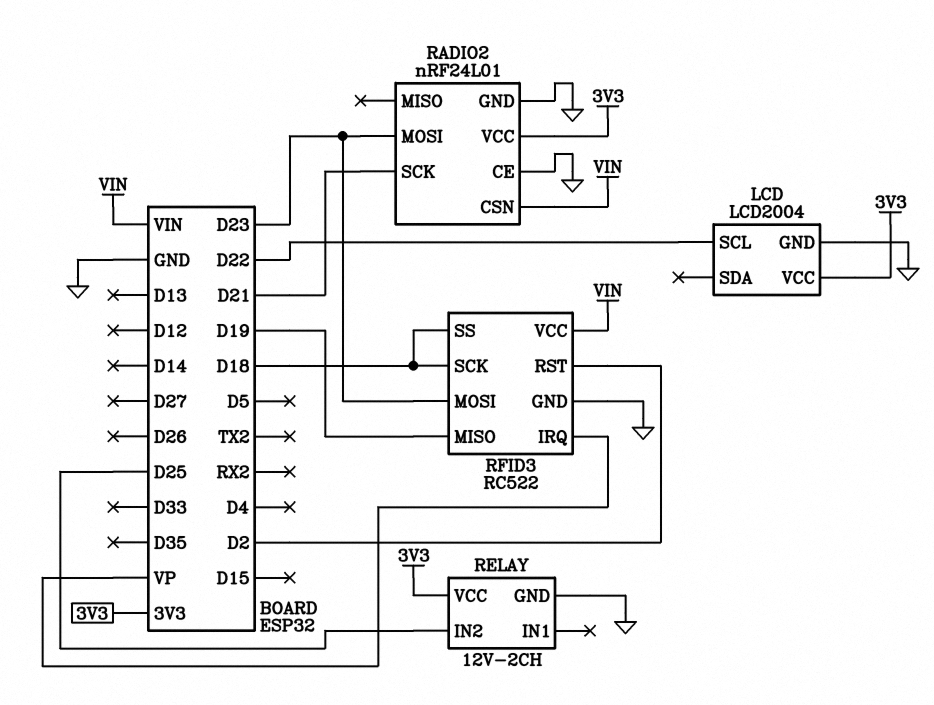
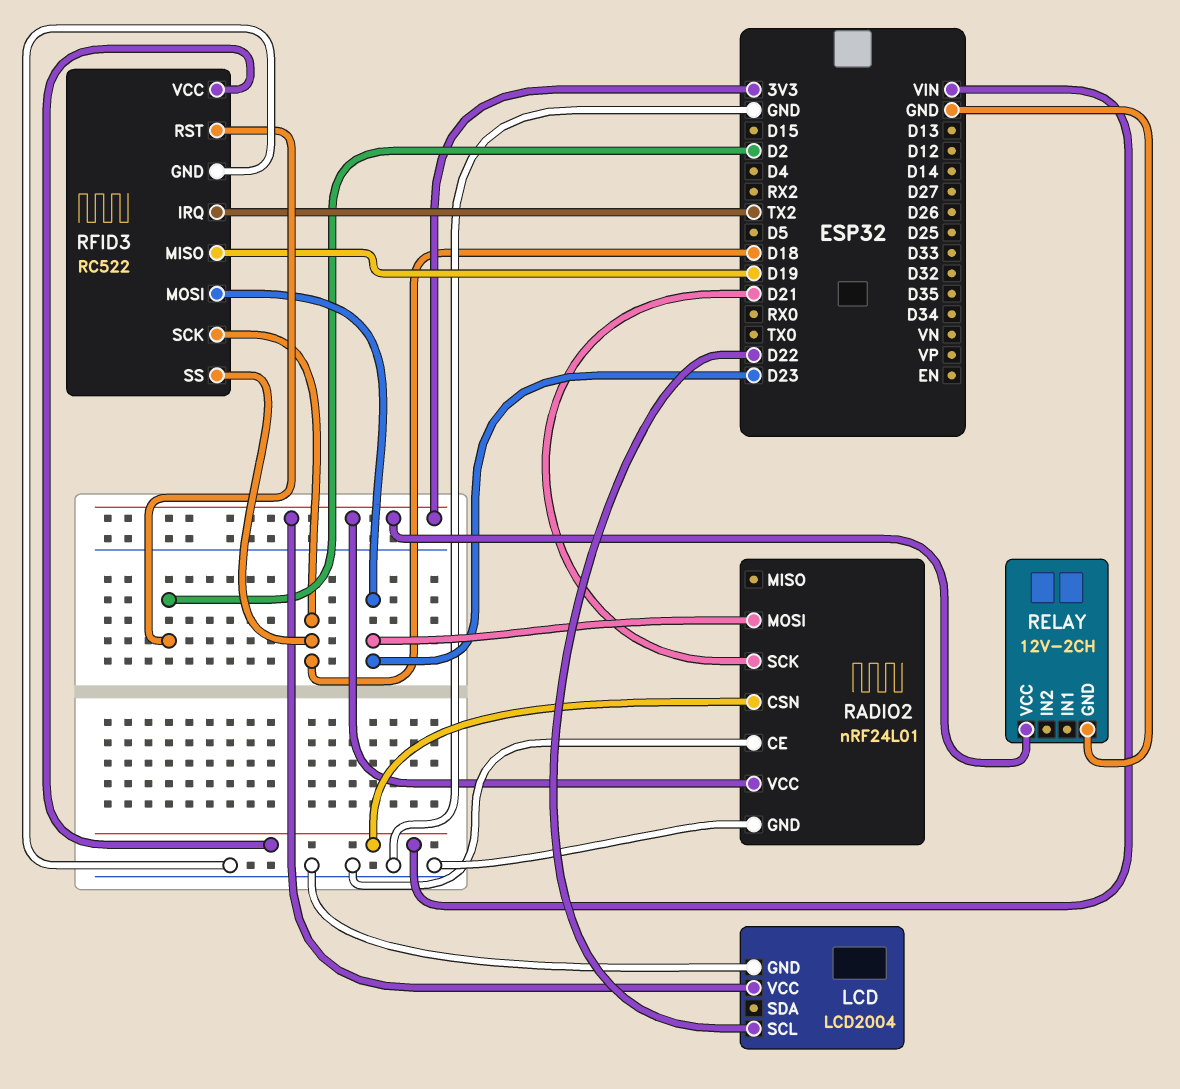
RELAY pin IN2: D25 -> none
RFID3 pin IRQ: VP -> TX2

